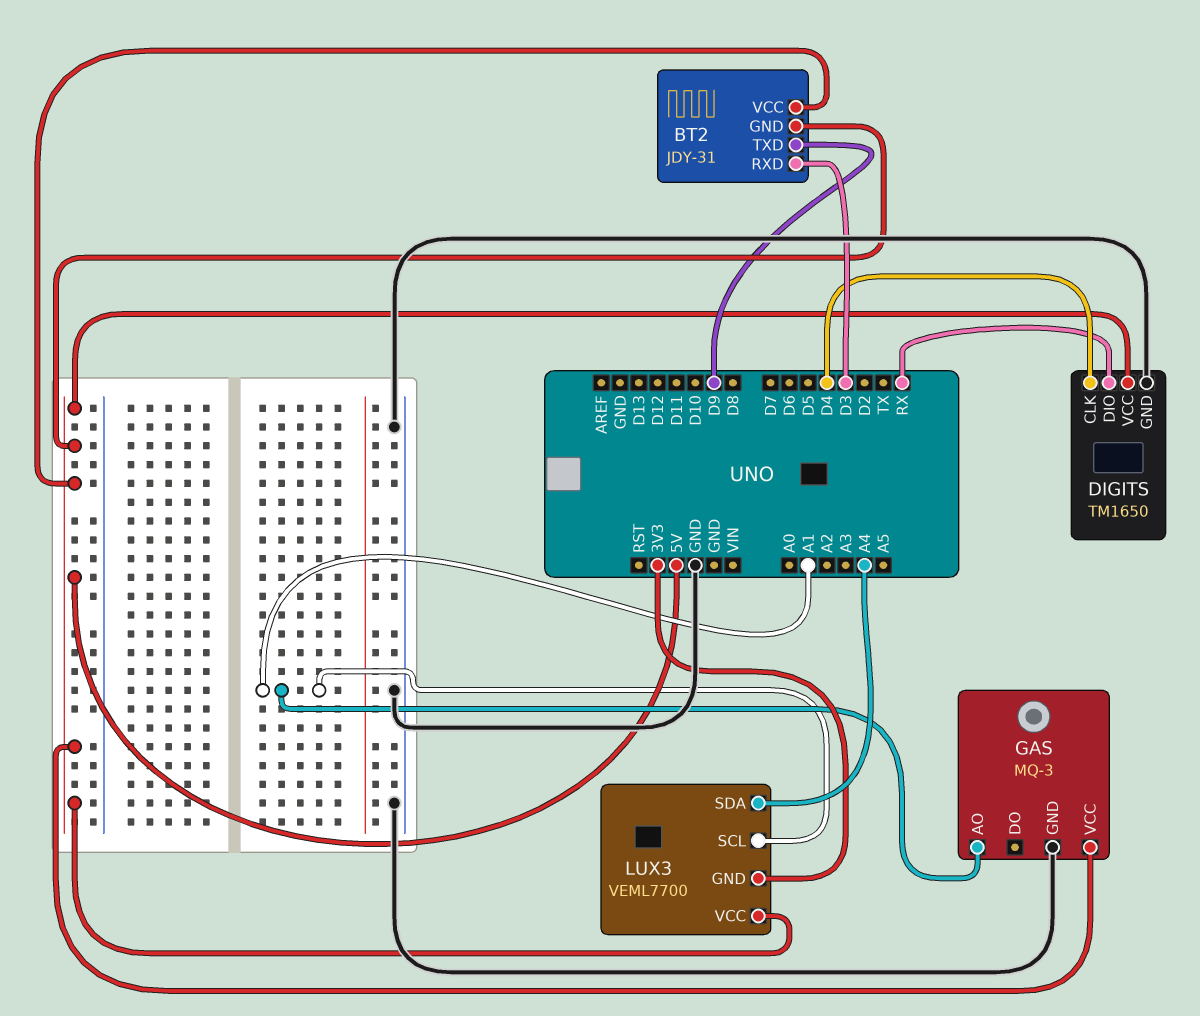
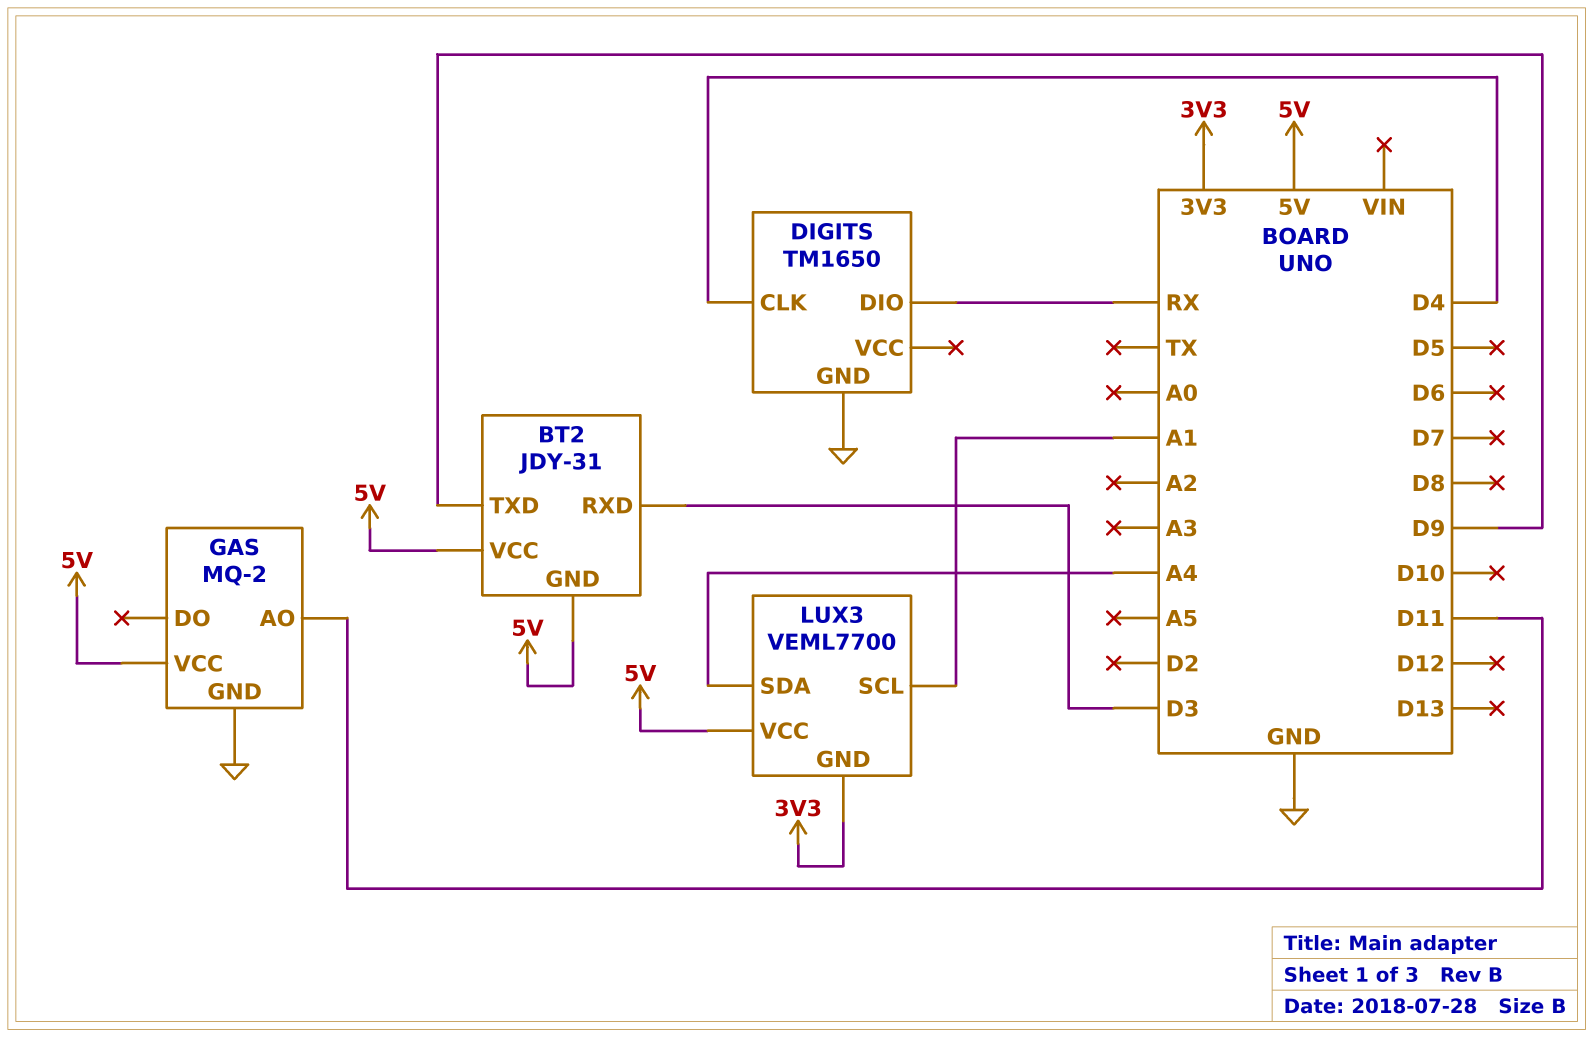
DIGITS pin VCC: 5V -> none
GAS: MQ-3 -> MQ-2
GAS pin AO: A1 -> D11

